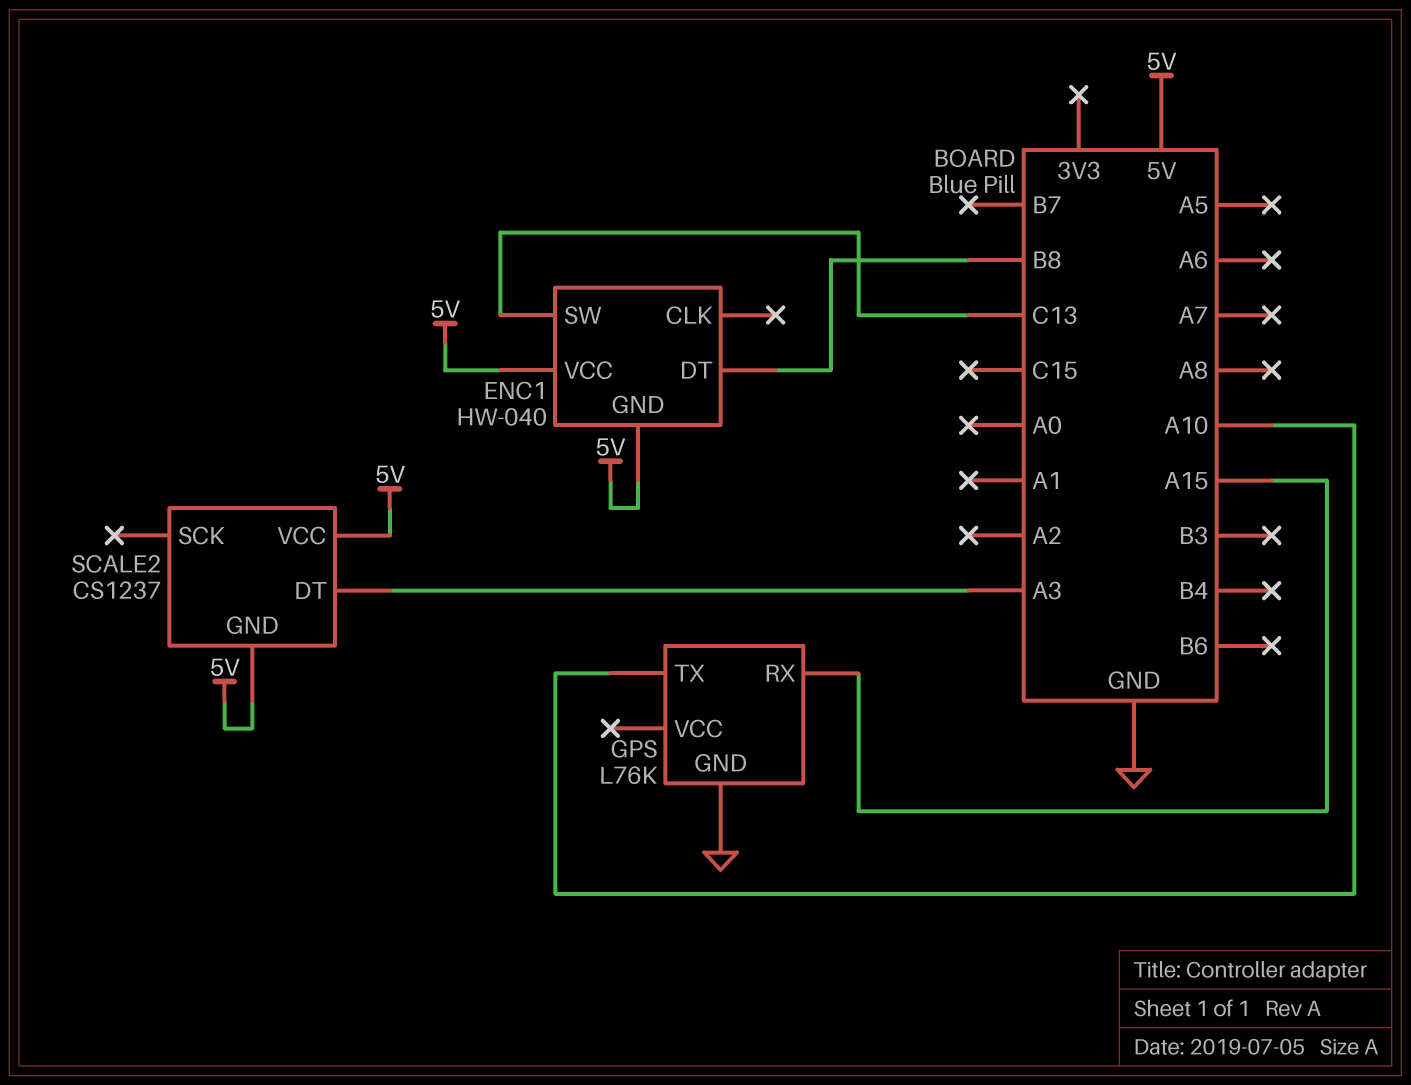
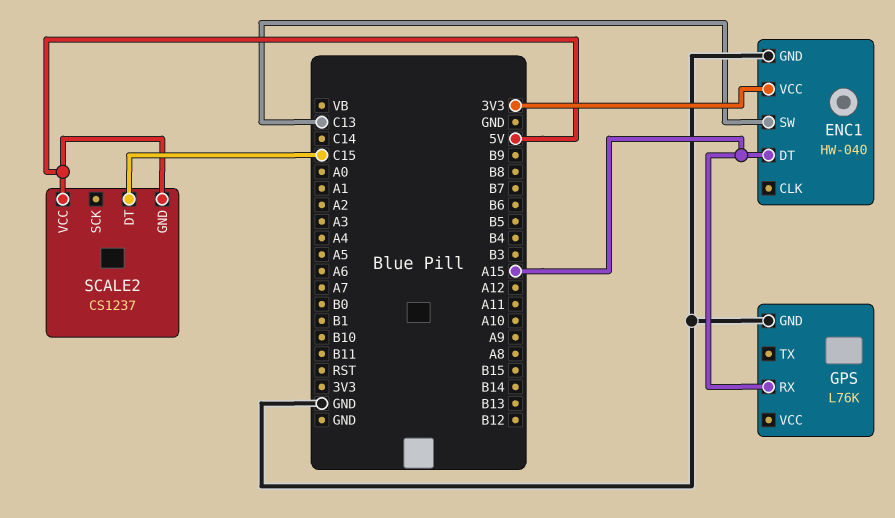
ENC1 pin DT: B8 -> A15
ENC1 pin GND: 5V -> GND
ENC1 pin VCC: 5V -> 3V3
GPS pin TX: A10 -> none
SCALE2 pin DT: A3 -> C15

